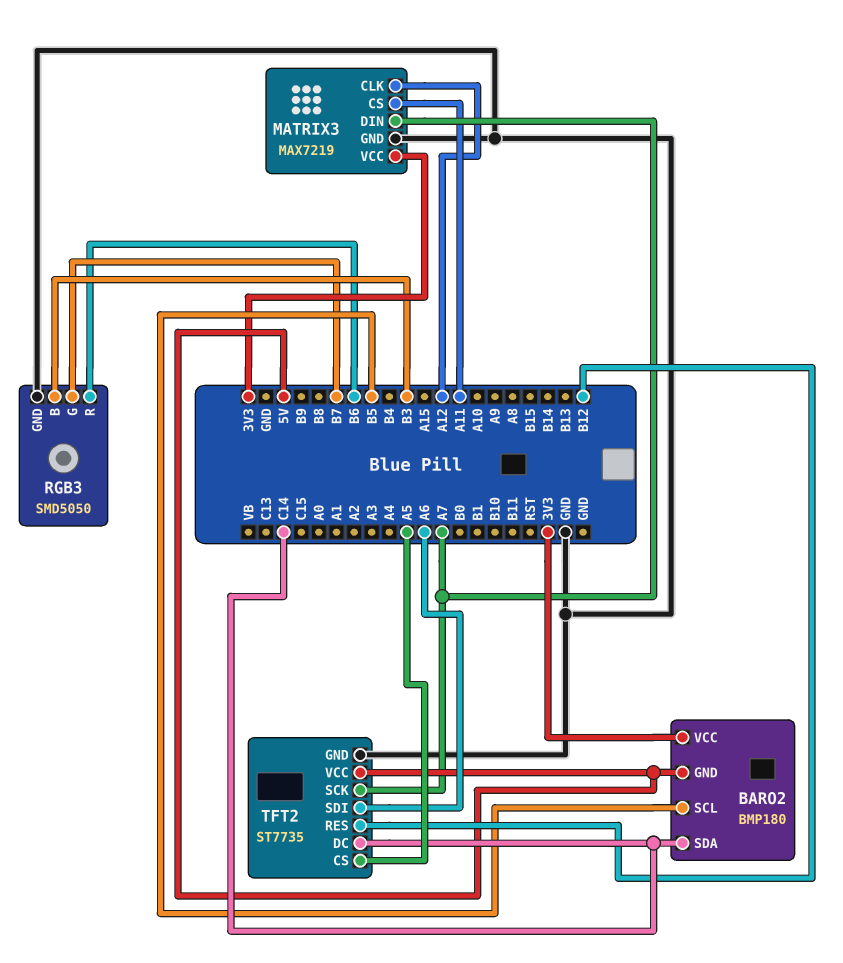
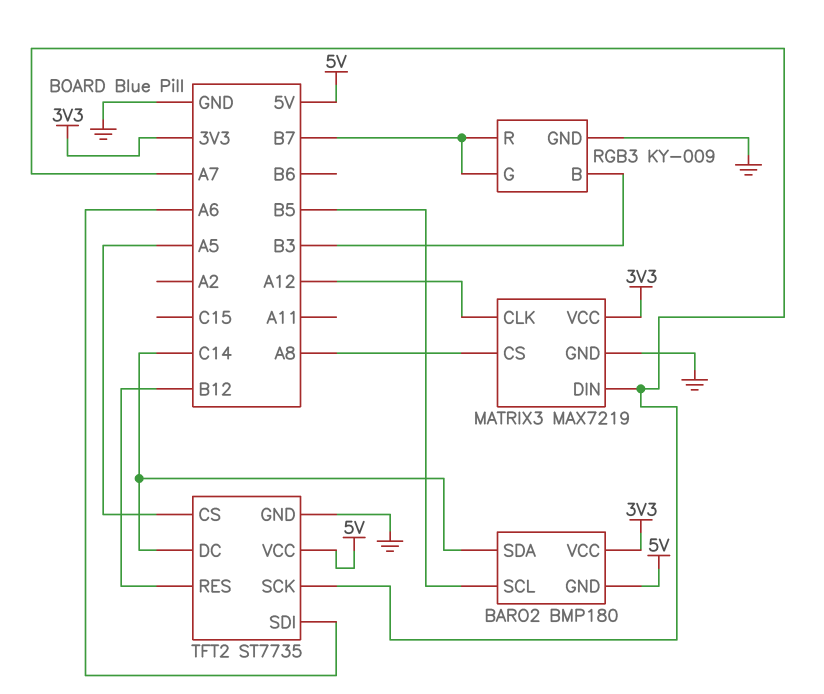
MATRIX3 pin CS: A11 -> A8
RGB3: SMD5050 -> KY-009
RGB3 pin R: B6 -> B7

